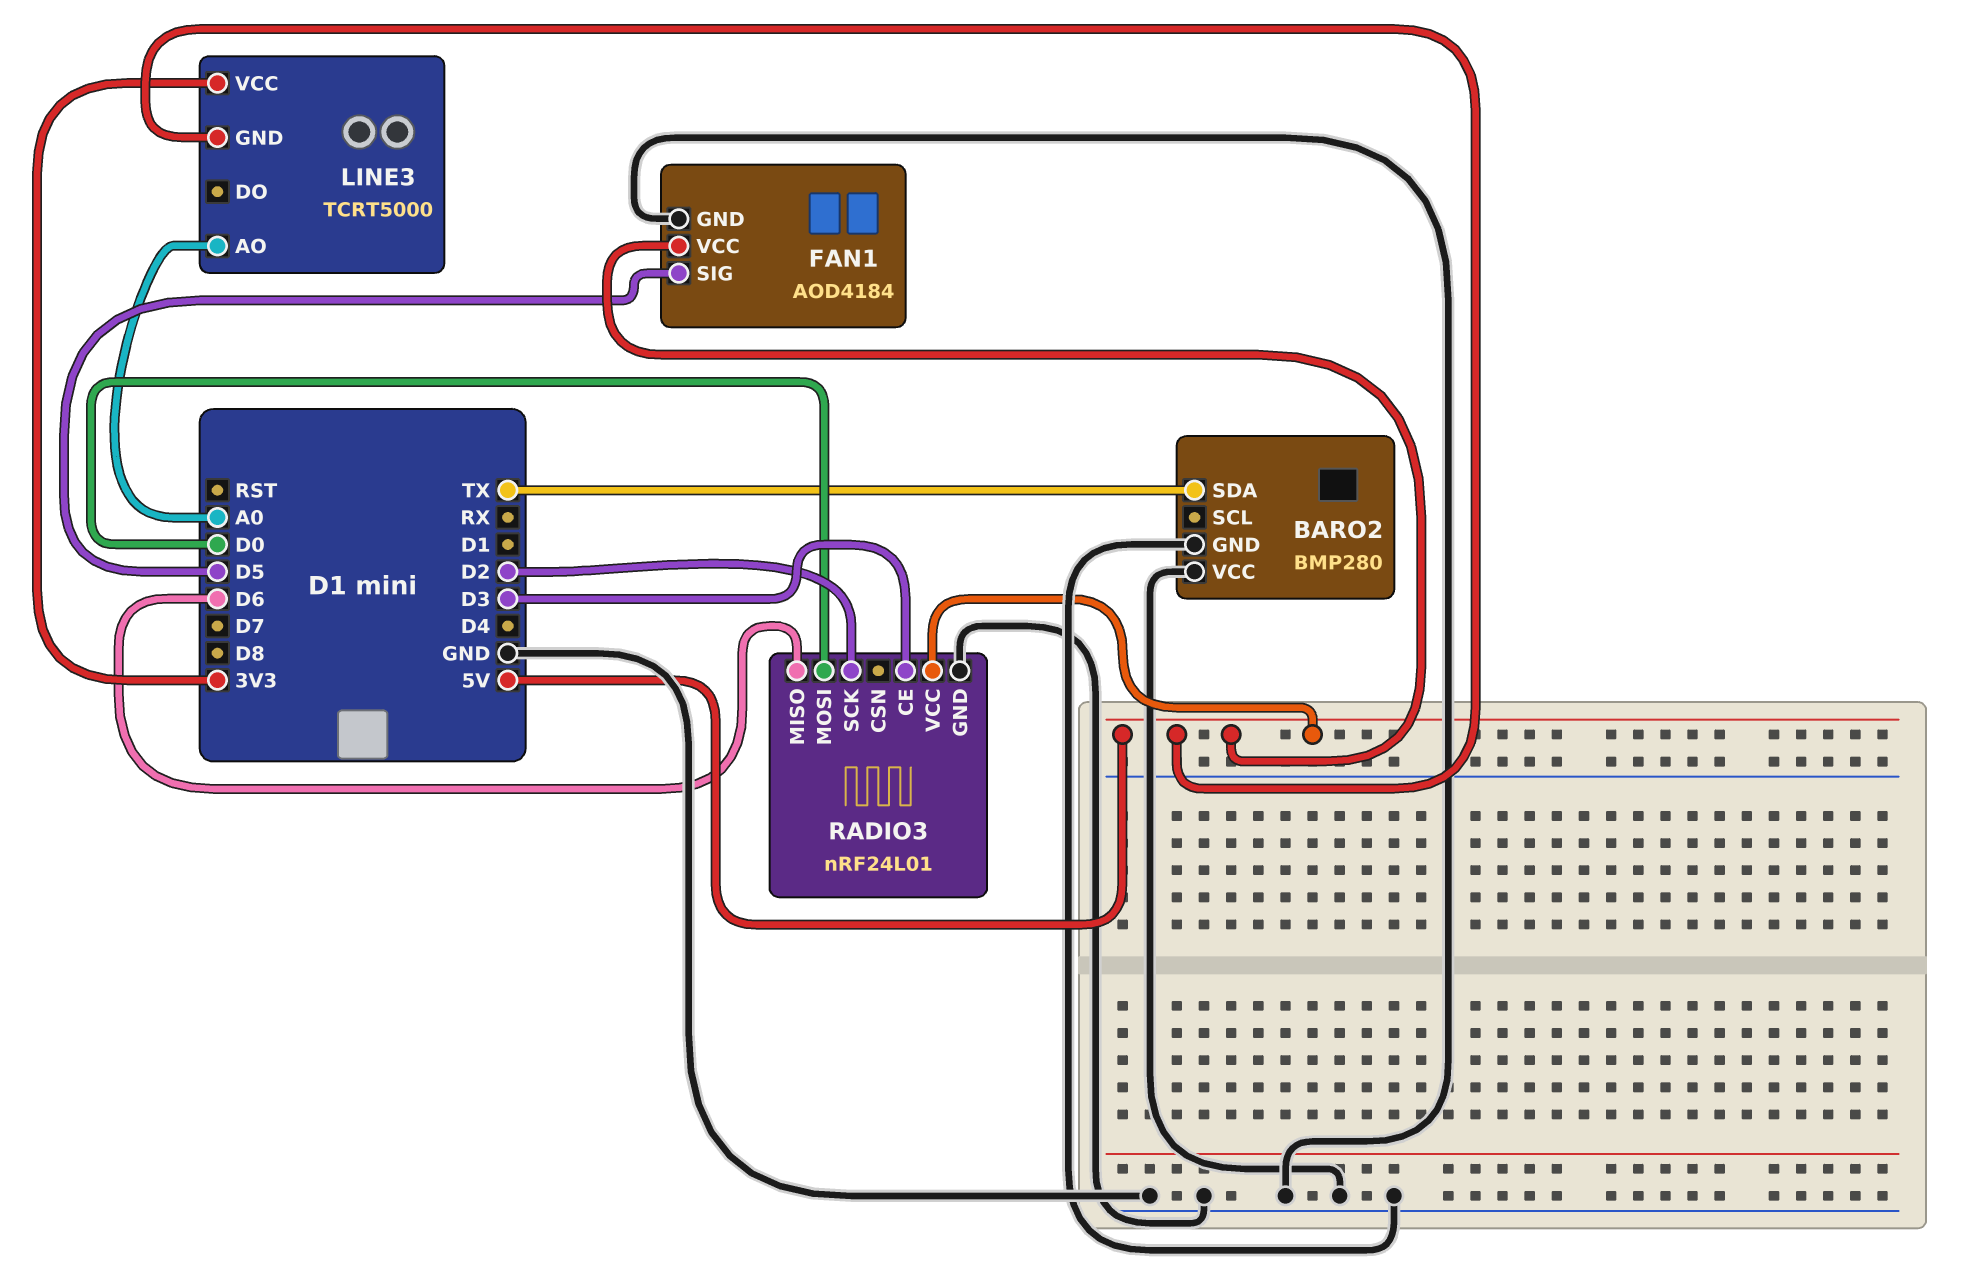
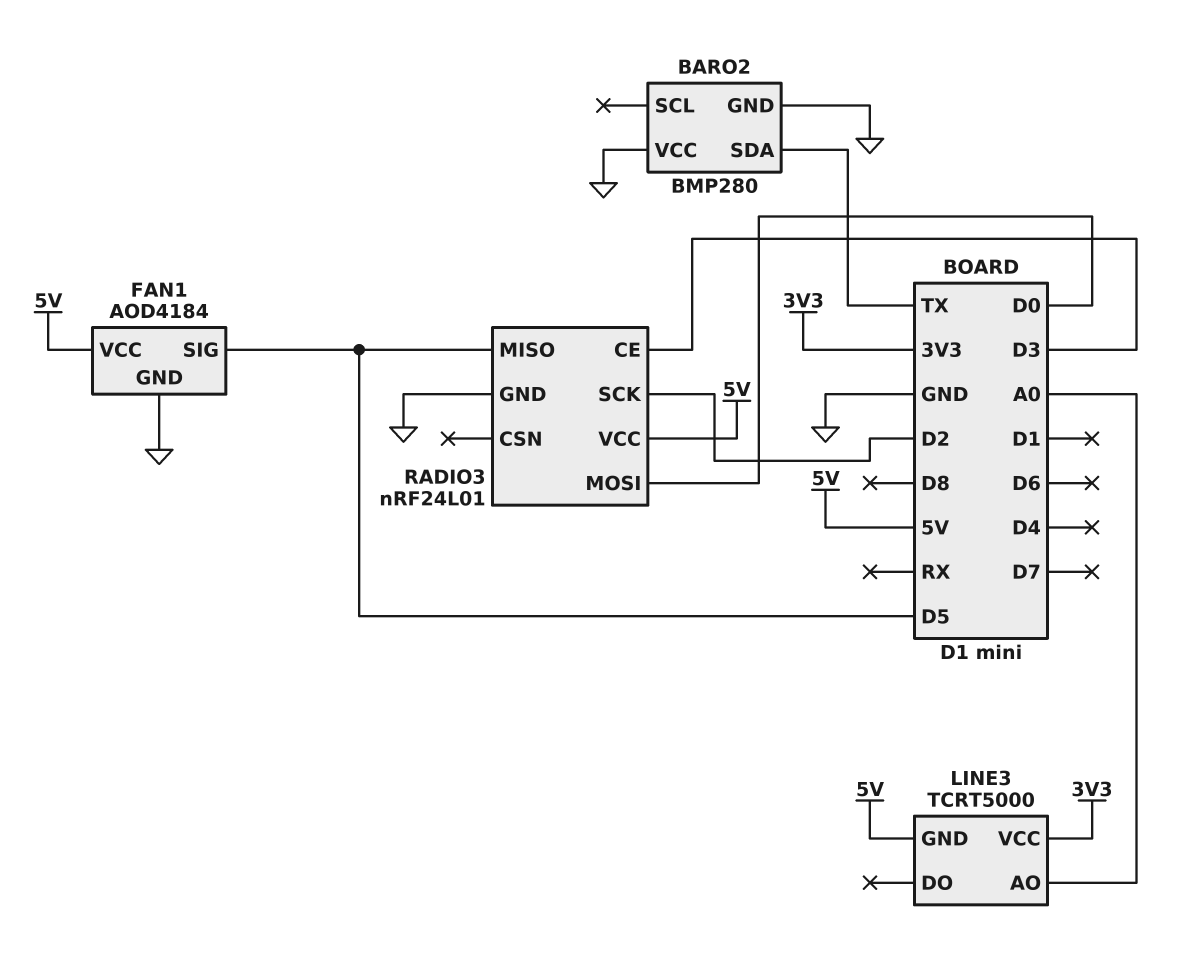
RADIO3 pin MISO: D6 -> D5

